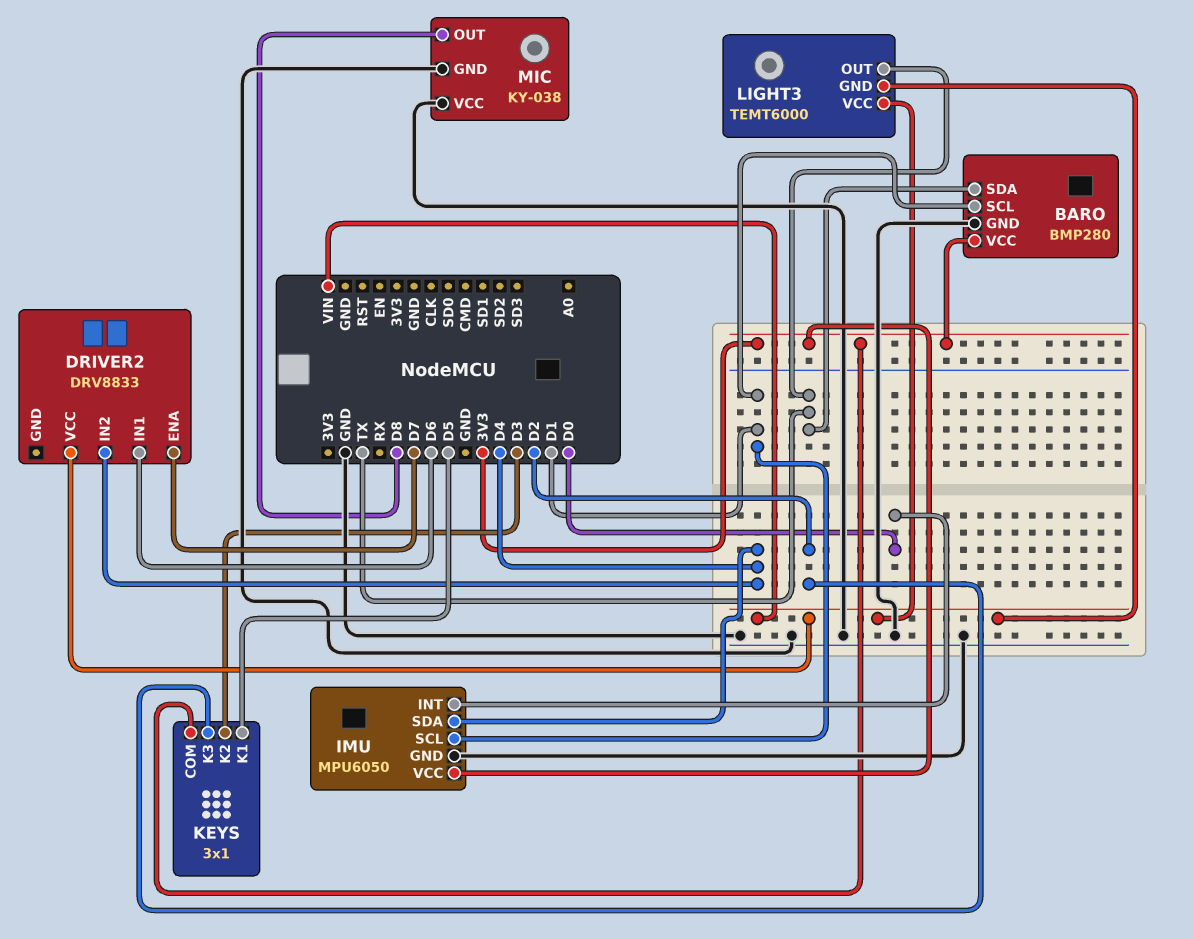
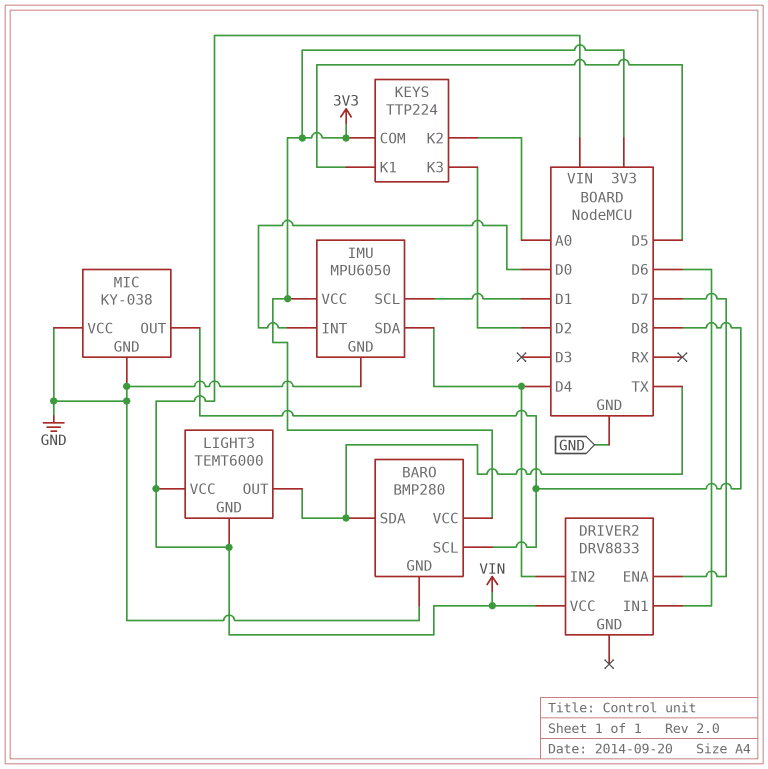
BARO pin SCL: D1 -> D8
KEYS: 3x1 -> TTP224
KEYS pin K2: D3 -> A0

